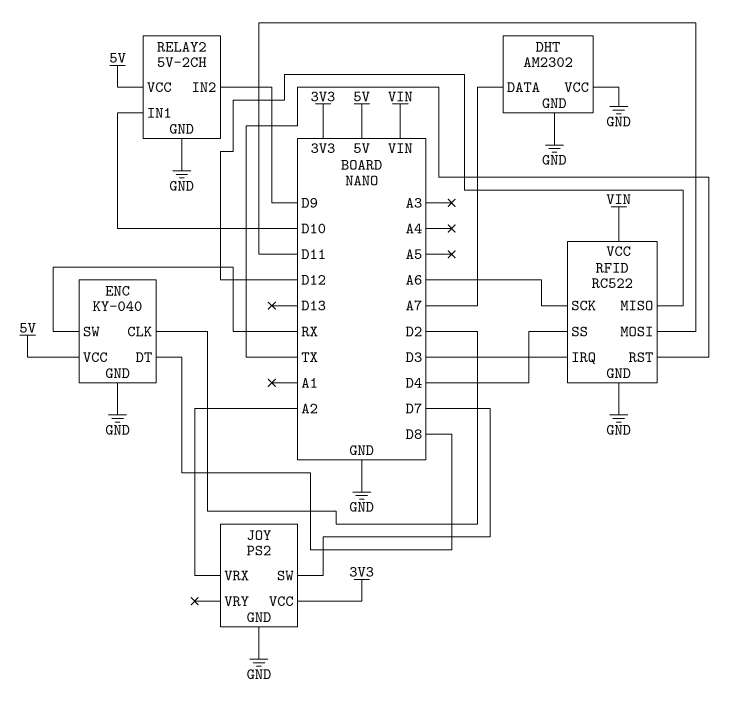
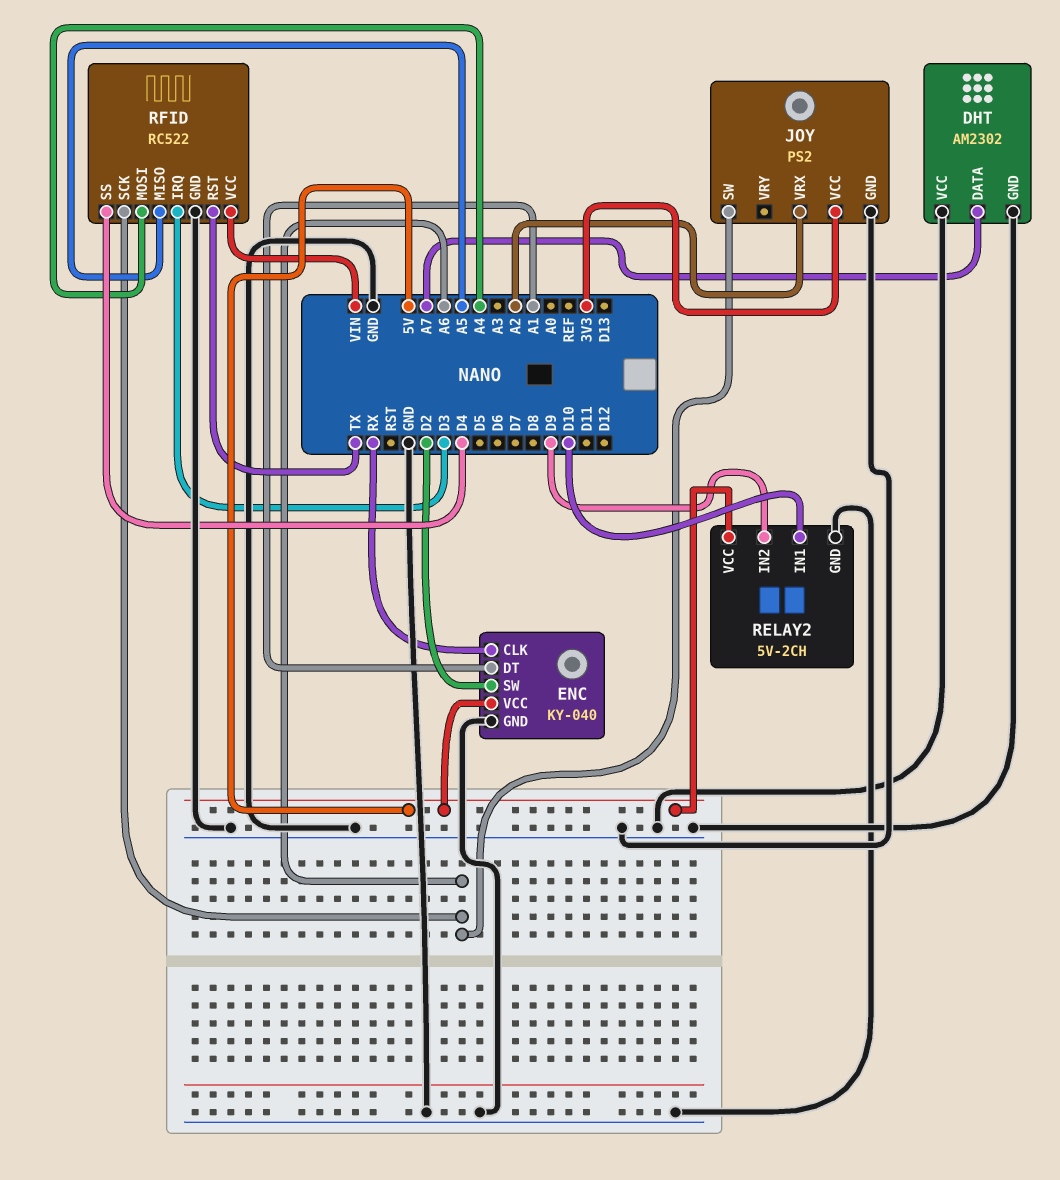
ENC pin CLK: D2 -> RX
ENC pin DT: D8 -> A1
ENC pin SW: RX -> D2
JOY pin SW: D7 -> A6
RFID pin MISO: D12 -> A5
RFID pin MOSI: D11 -> A4

